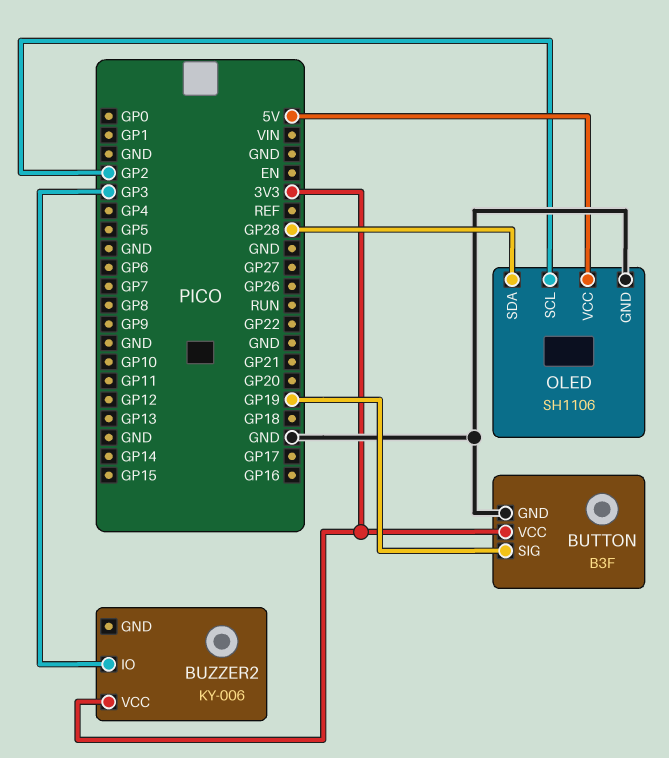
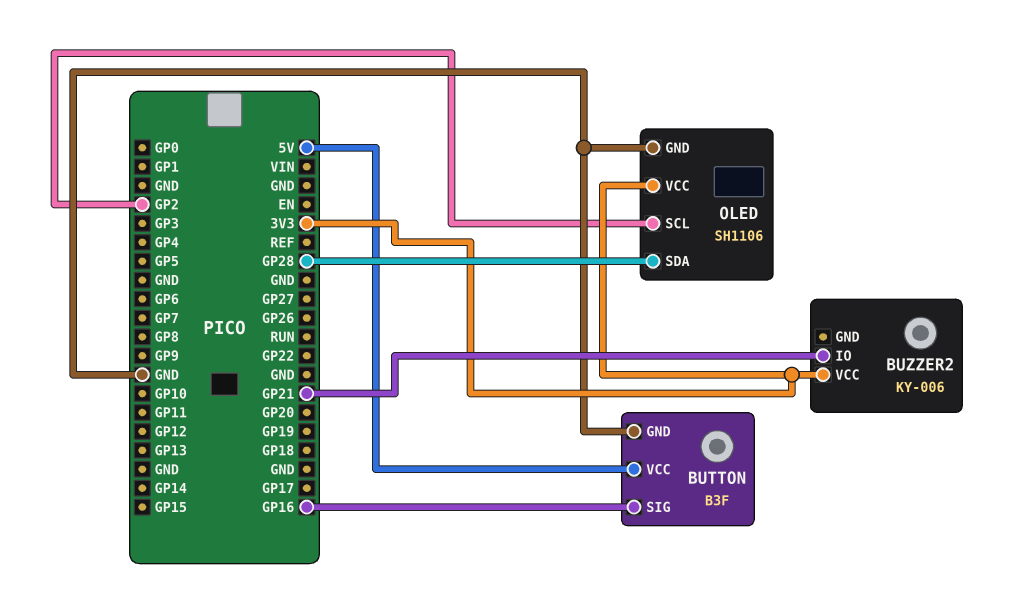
BUTTON pin SIG: GP19 -> GP16
BUTTON pin VCC: 3V3 -> 5V
BUZZER2 pin IO: GP3 -> GP21
OLED pin VCC: 5V -> 3V3

